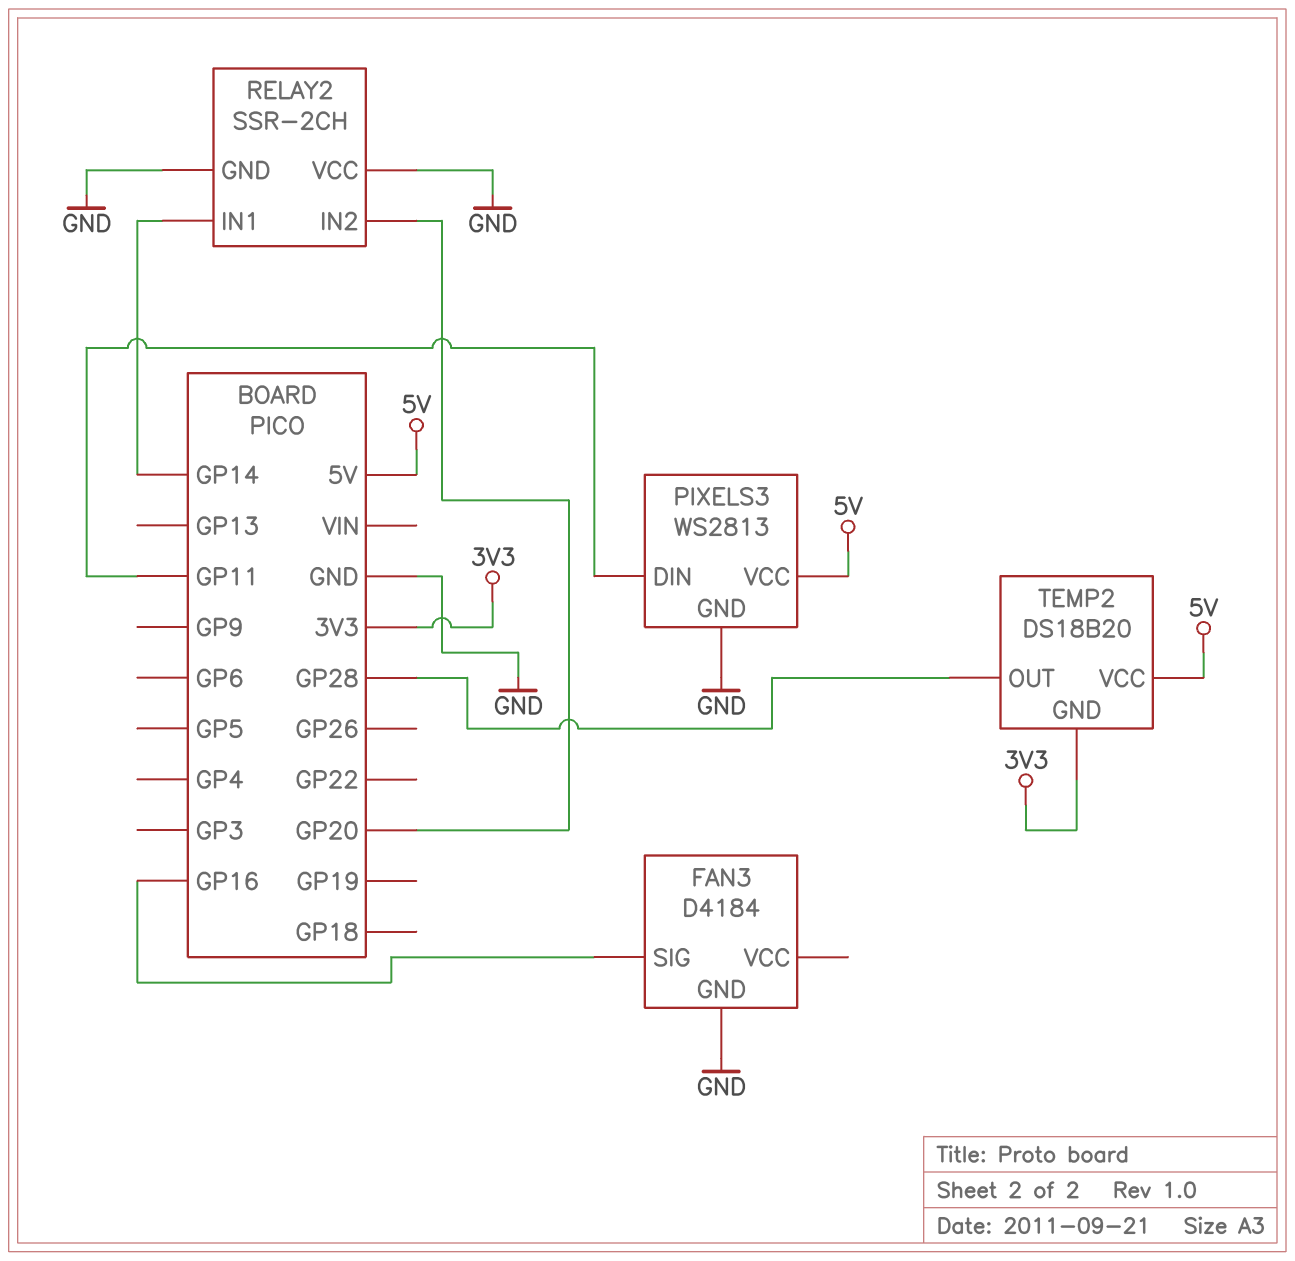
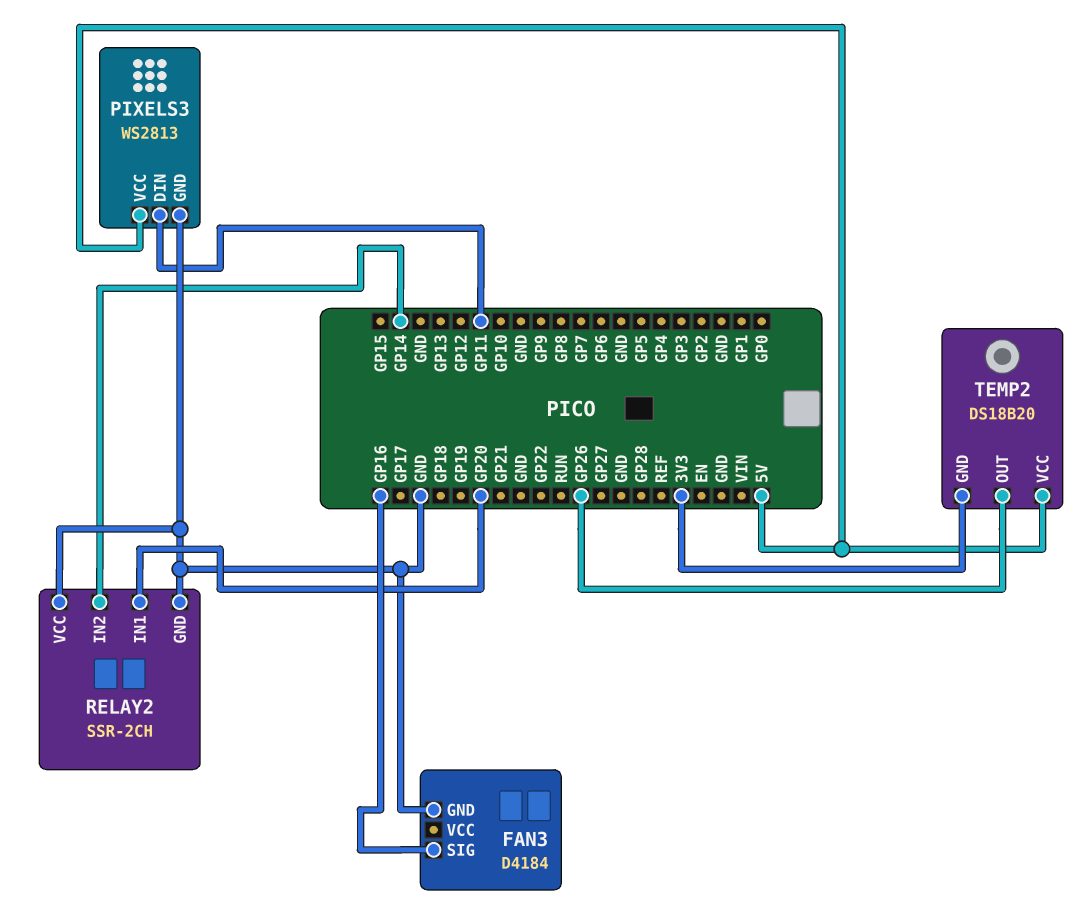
RELAY2 pin IN1: GP14 -> GP20
RELAY2 pin IN2: GP20 -> GP14
TEMP2 pin OUT: GP28 -> GP26

